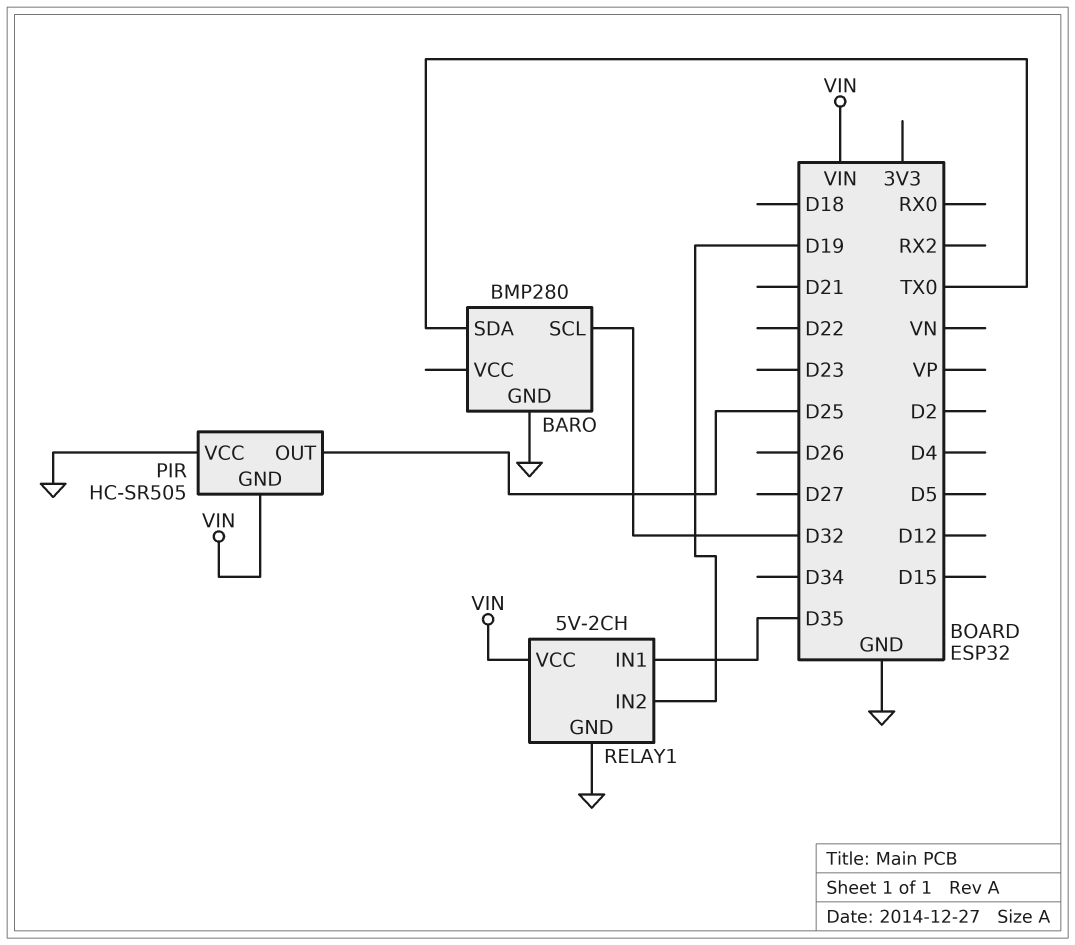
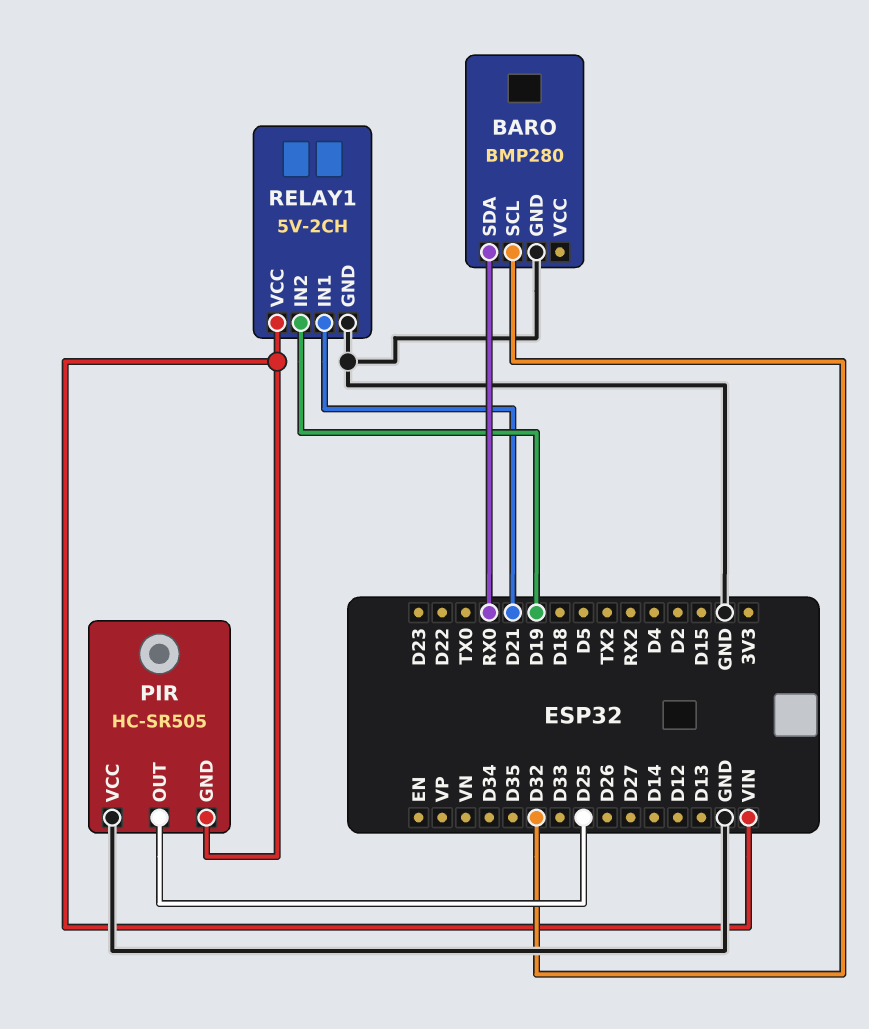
BARO pin SDA: TX0 -> RX0
RELAY1 pin IN1: D35 -> D21

